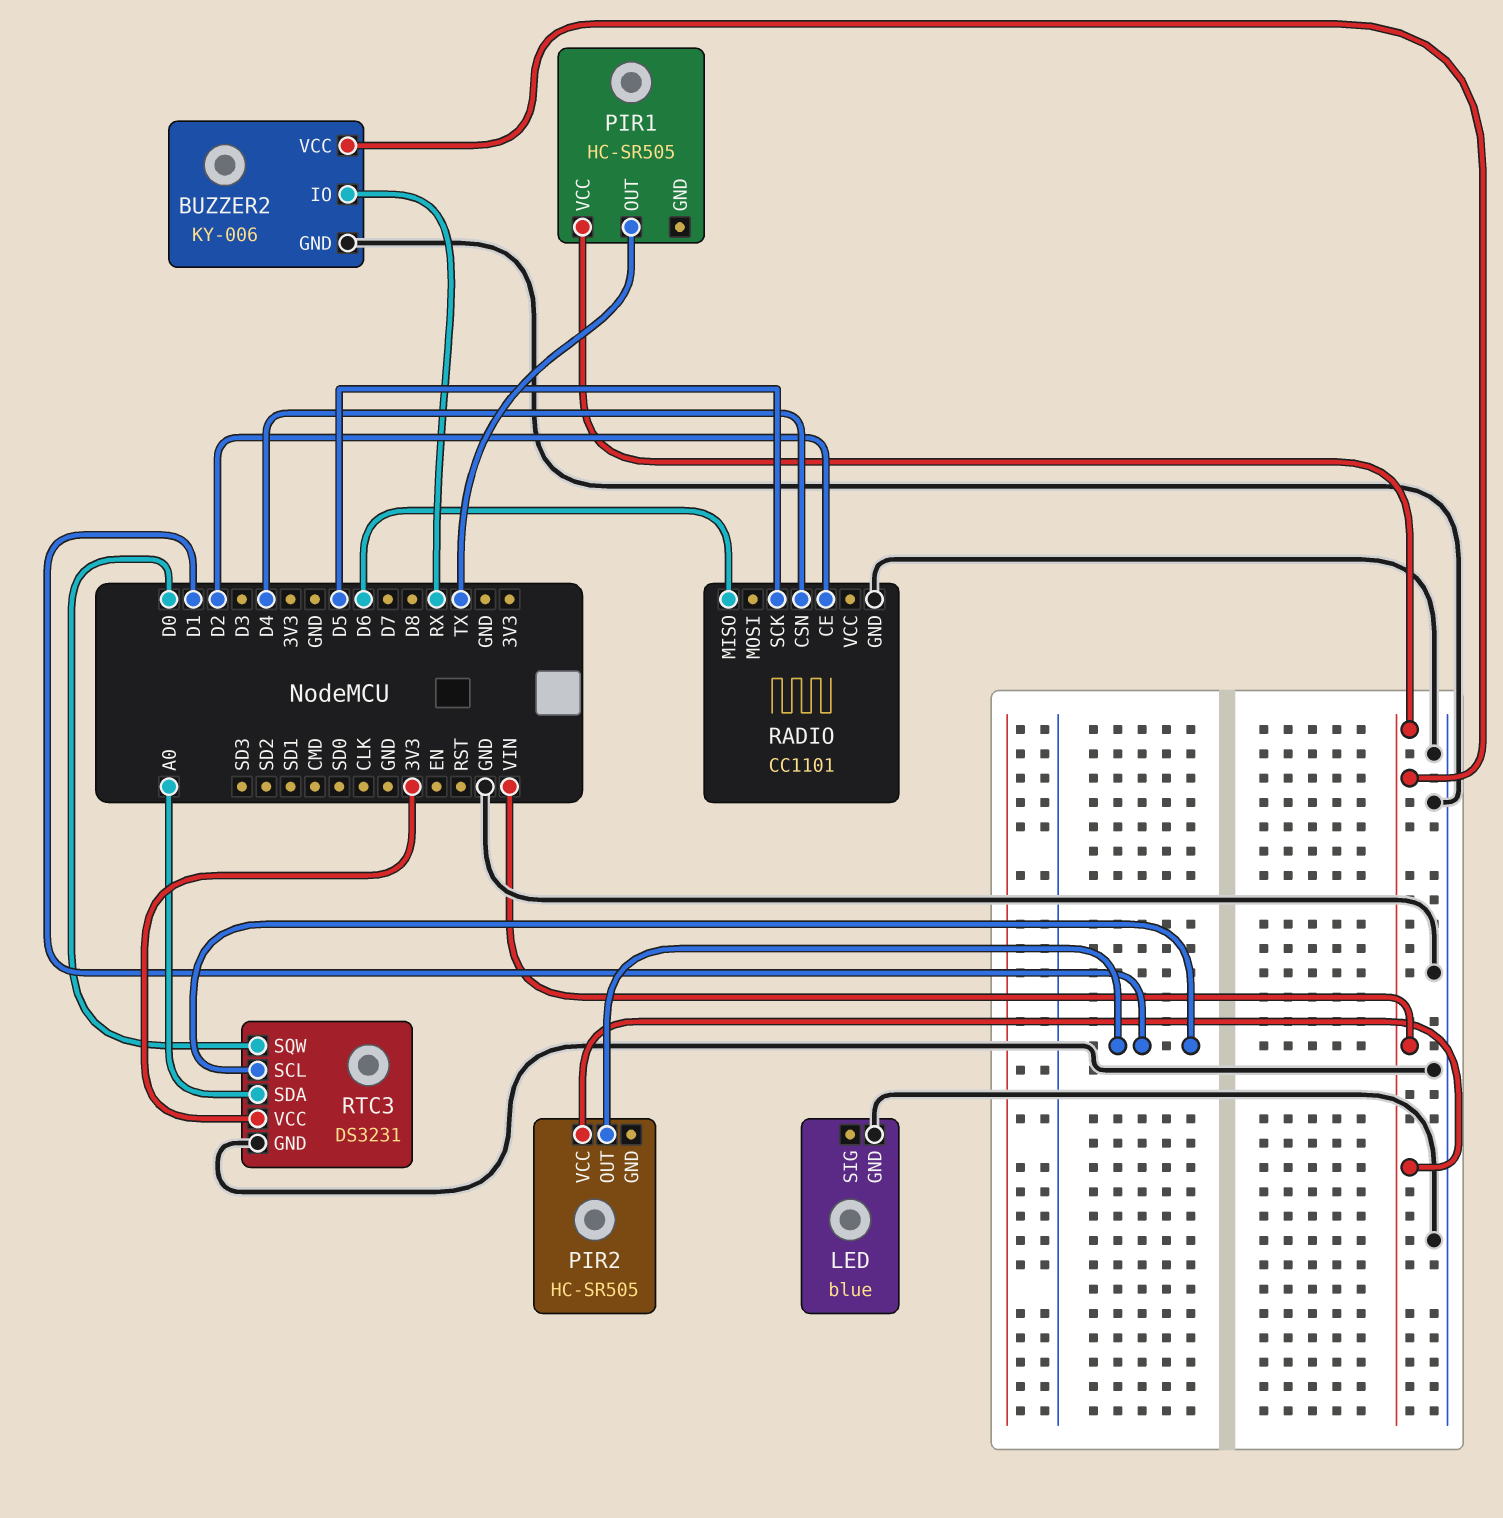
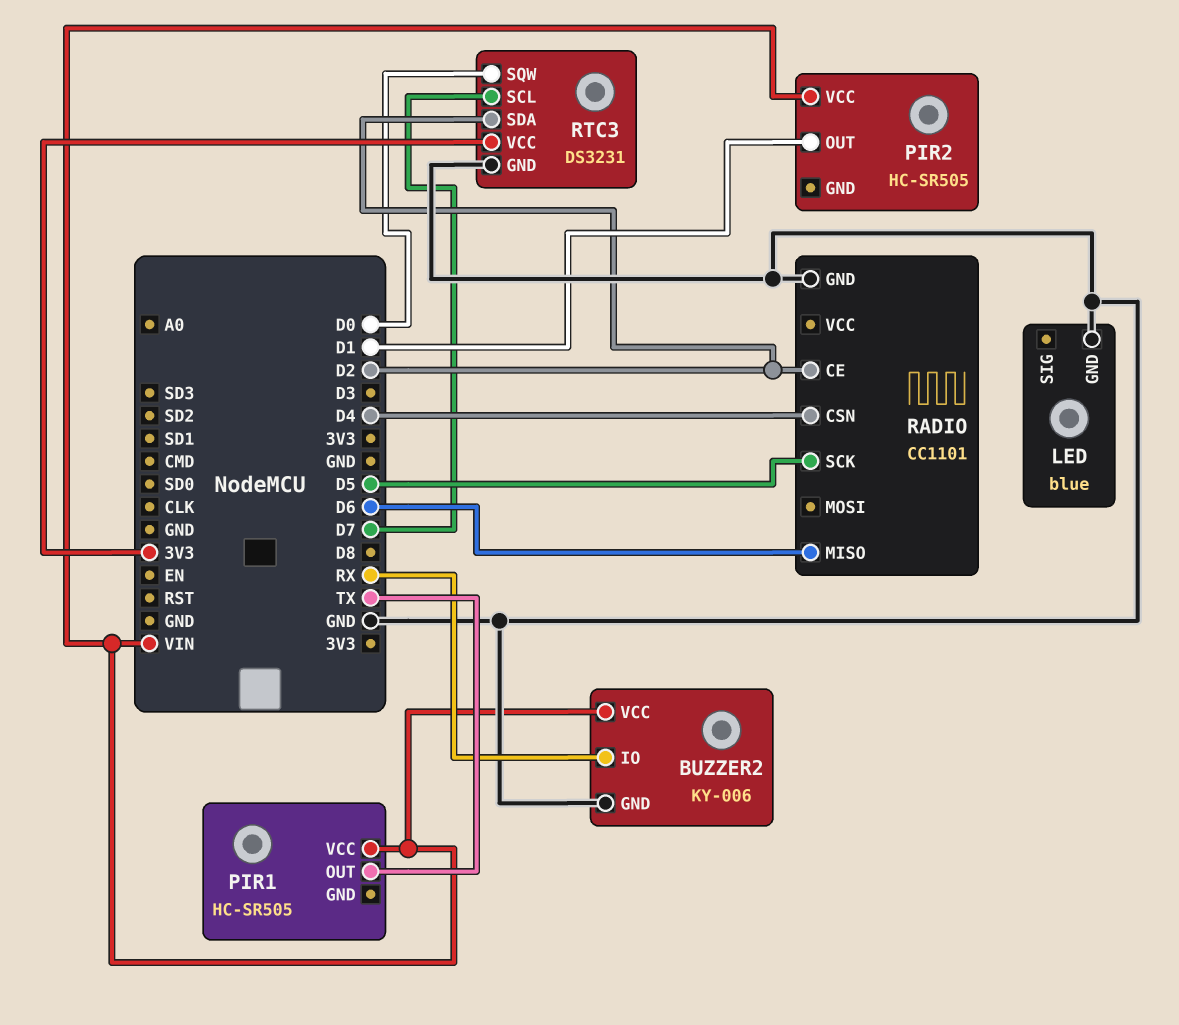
RTC3 pin SCL: D1 -> D7
RTC3 pin SDA: A0 -> D2

